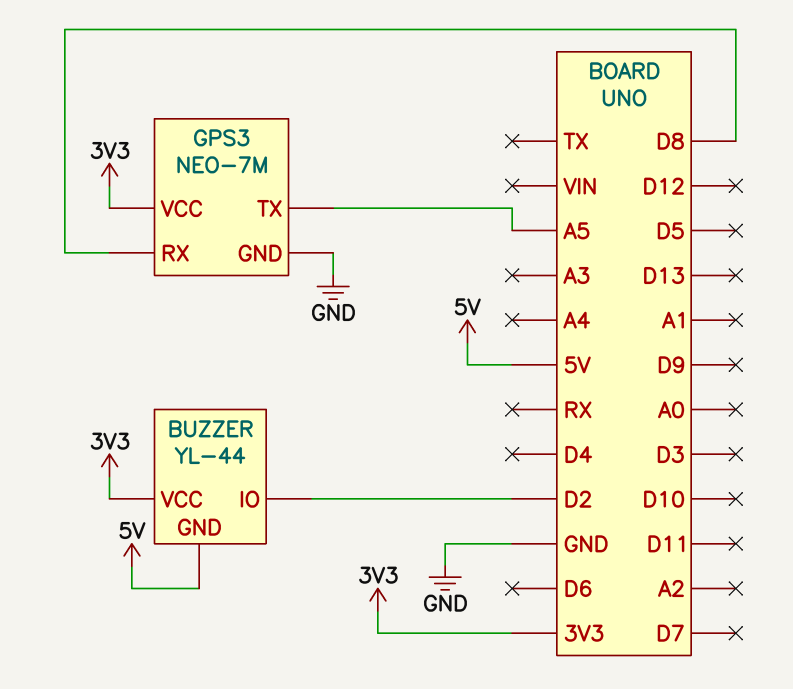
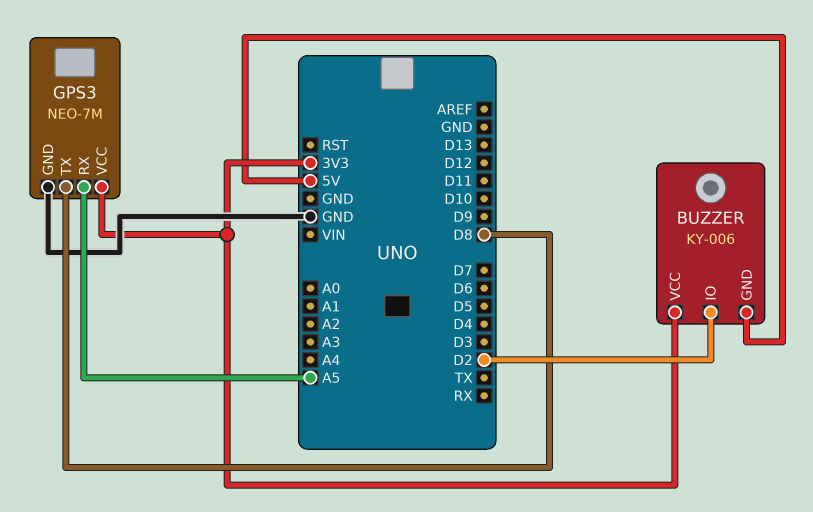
BUZZER: YL-44 -> KY-006
GPS3 pin RX: D8 -> A5
GPS3 pin TX: A5 -> D8

